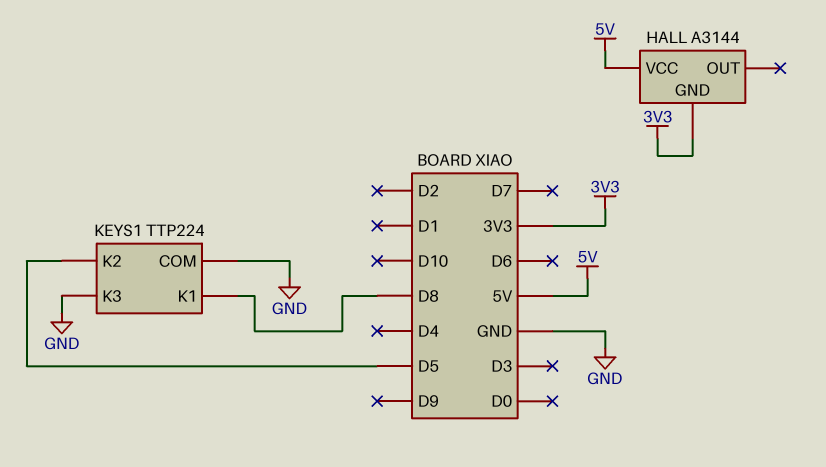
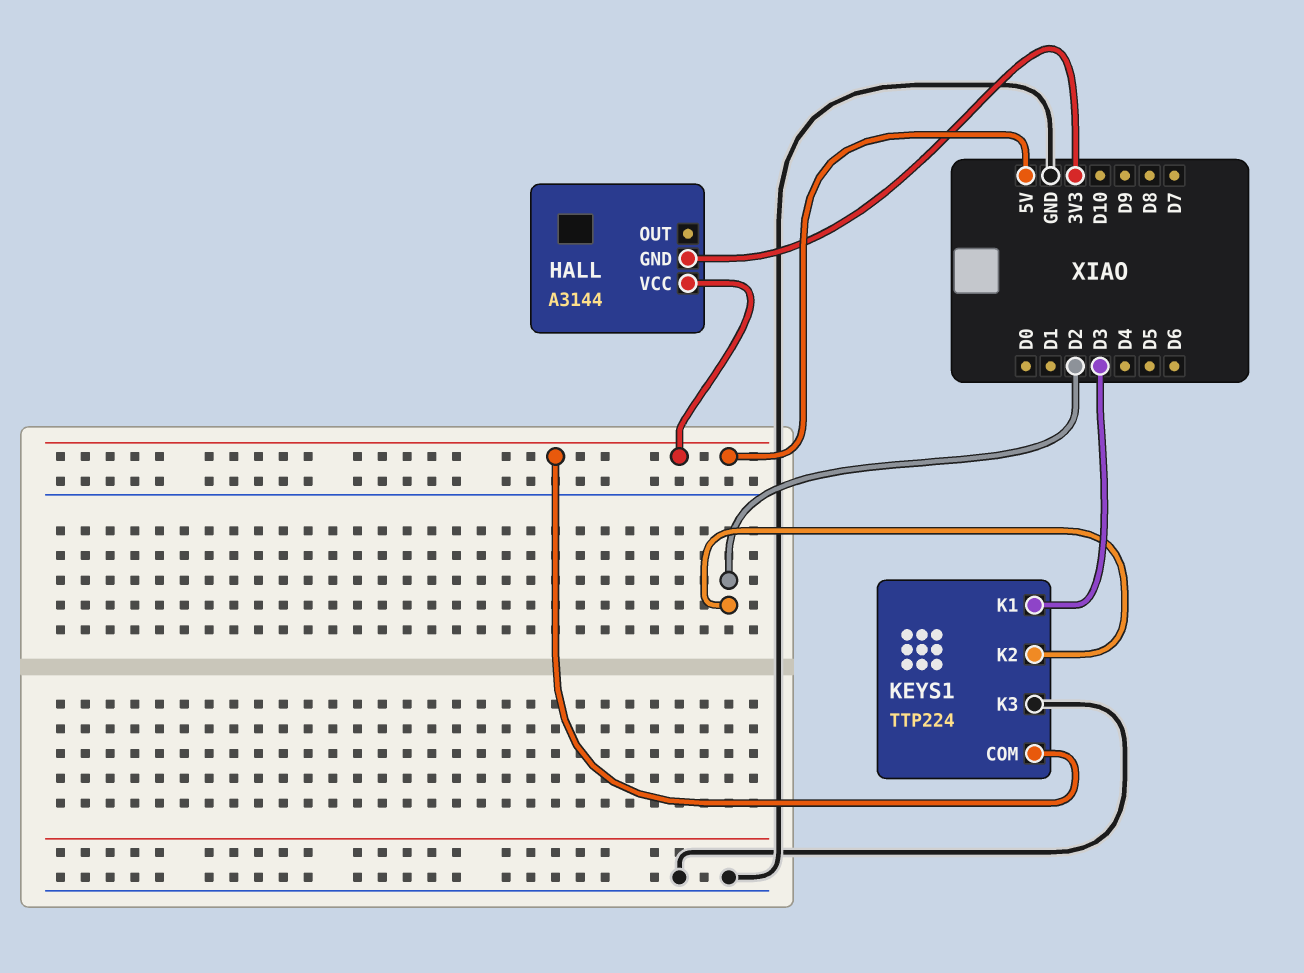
KEYS1 pin COM: GND -> 5V
KEYS1 pin K1: D8 -> D3
KEYS1 pin K2: D5 -> D2

